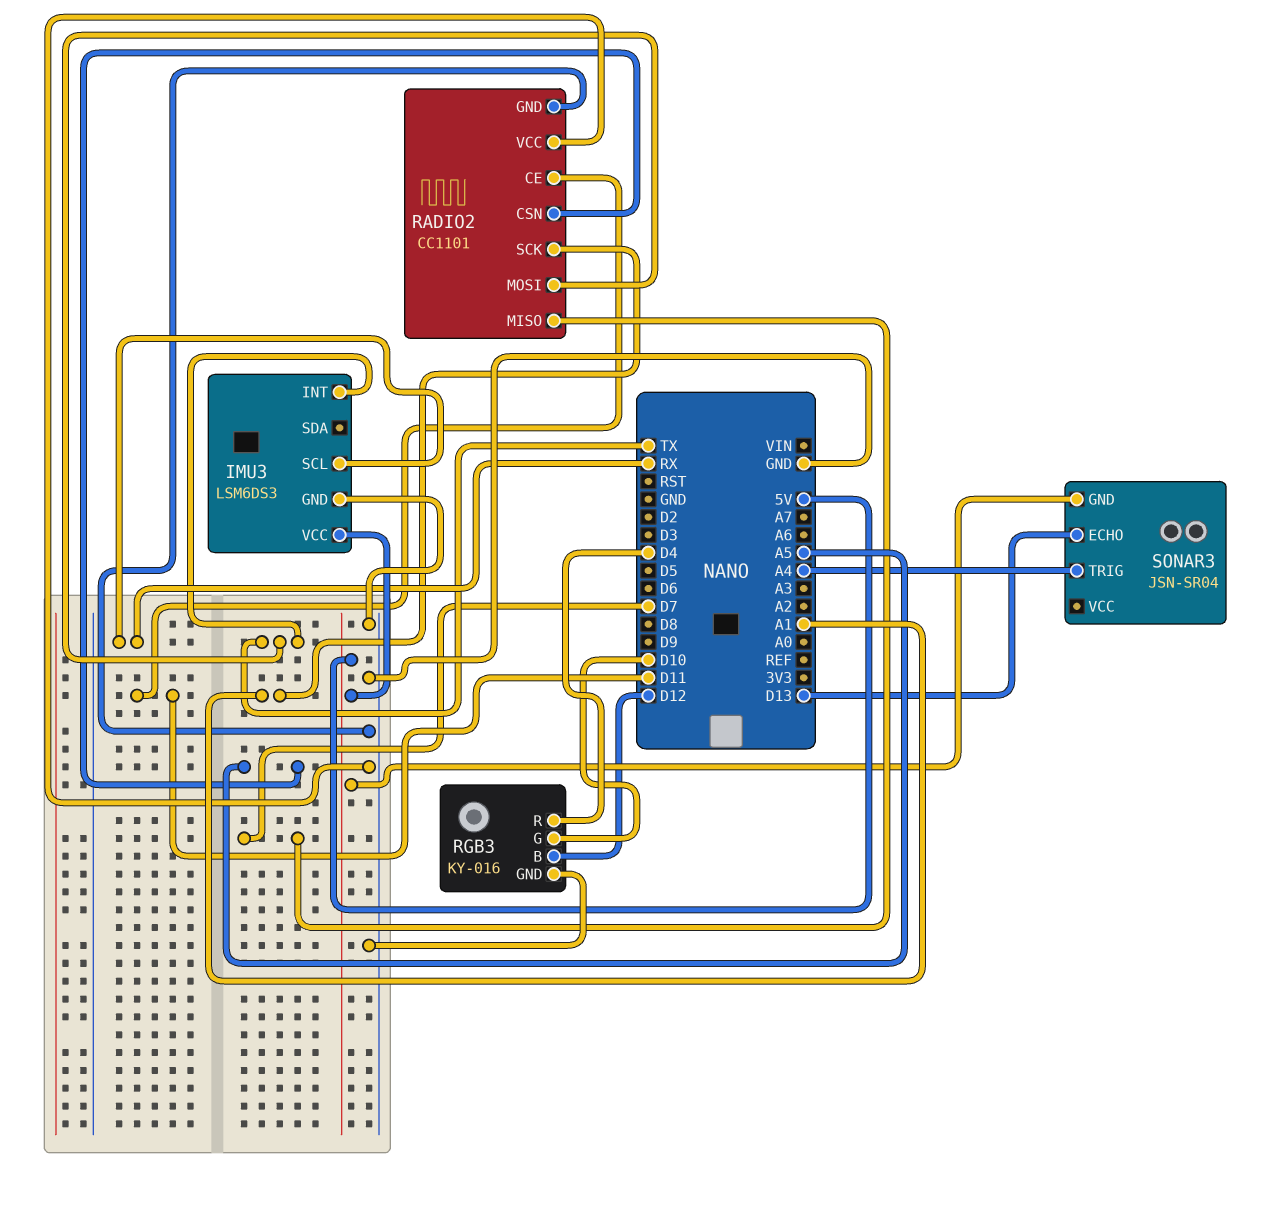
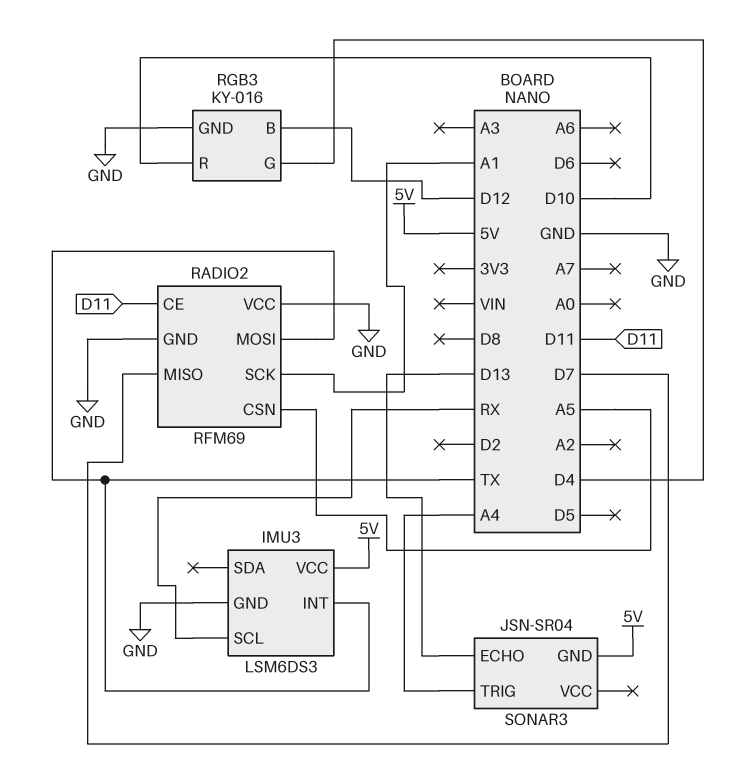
RADIO2: CC1101 -> RFM69
RGB3 pin G: D10 -> D4
RGB3 pin R: D4 -> D10

